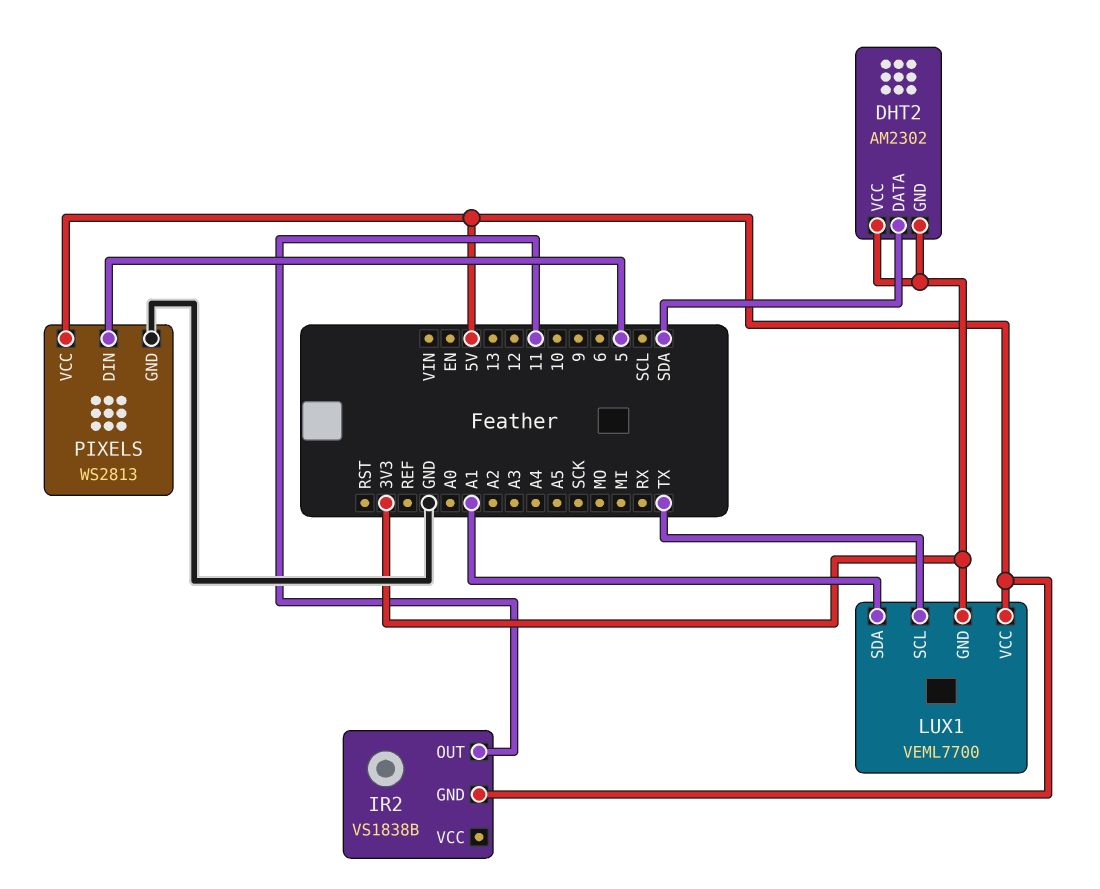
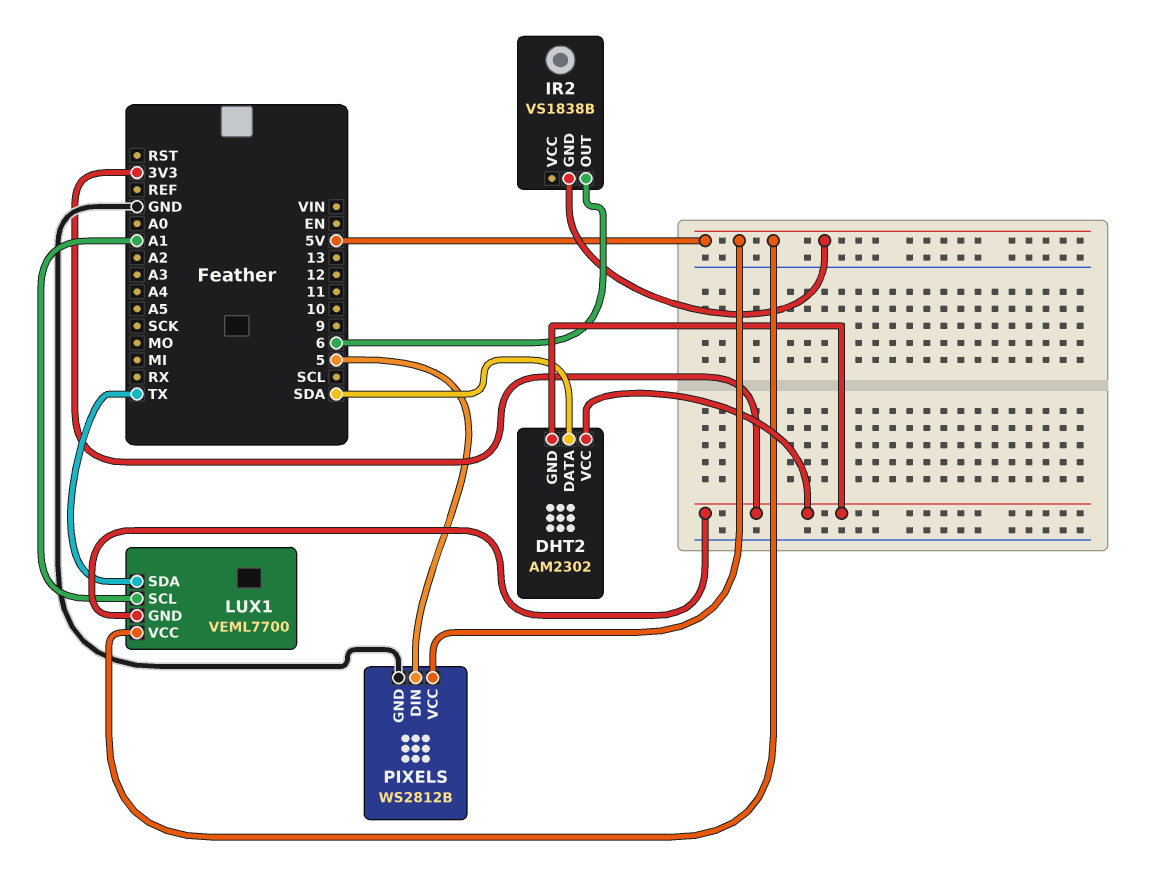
IR2 pin OUT: 11 -> 6
LUX1 pin SCL: TX -> A1
LUX1 pin SDA: A1 -> TX
PIXELS: WS2813 -> WS2812B

